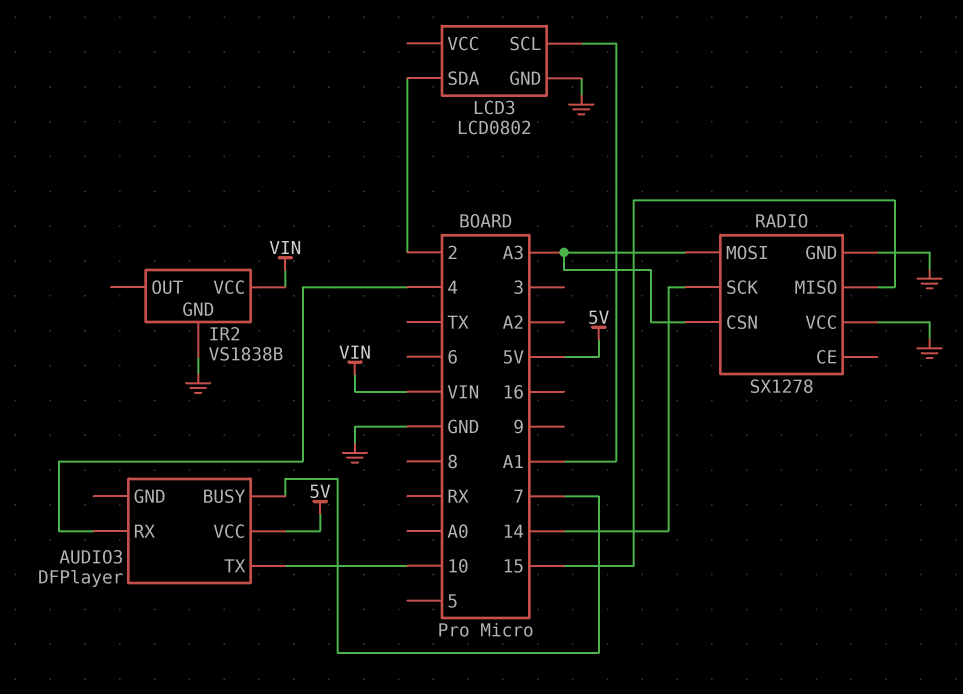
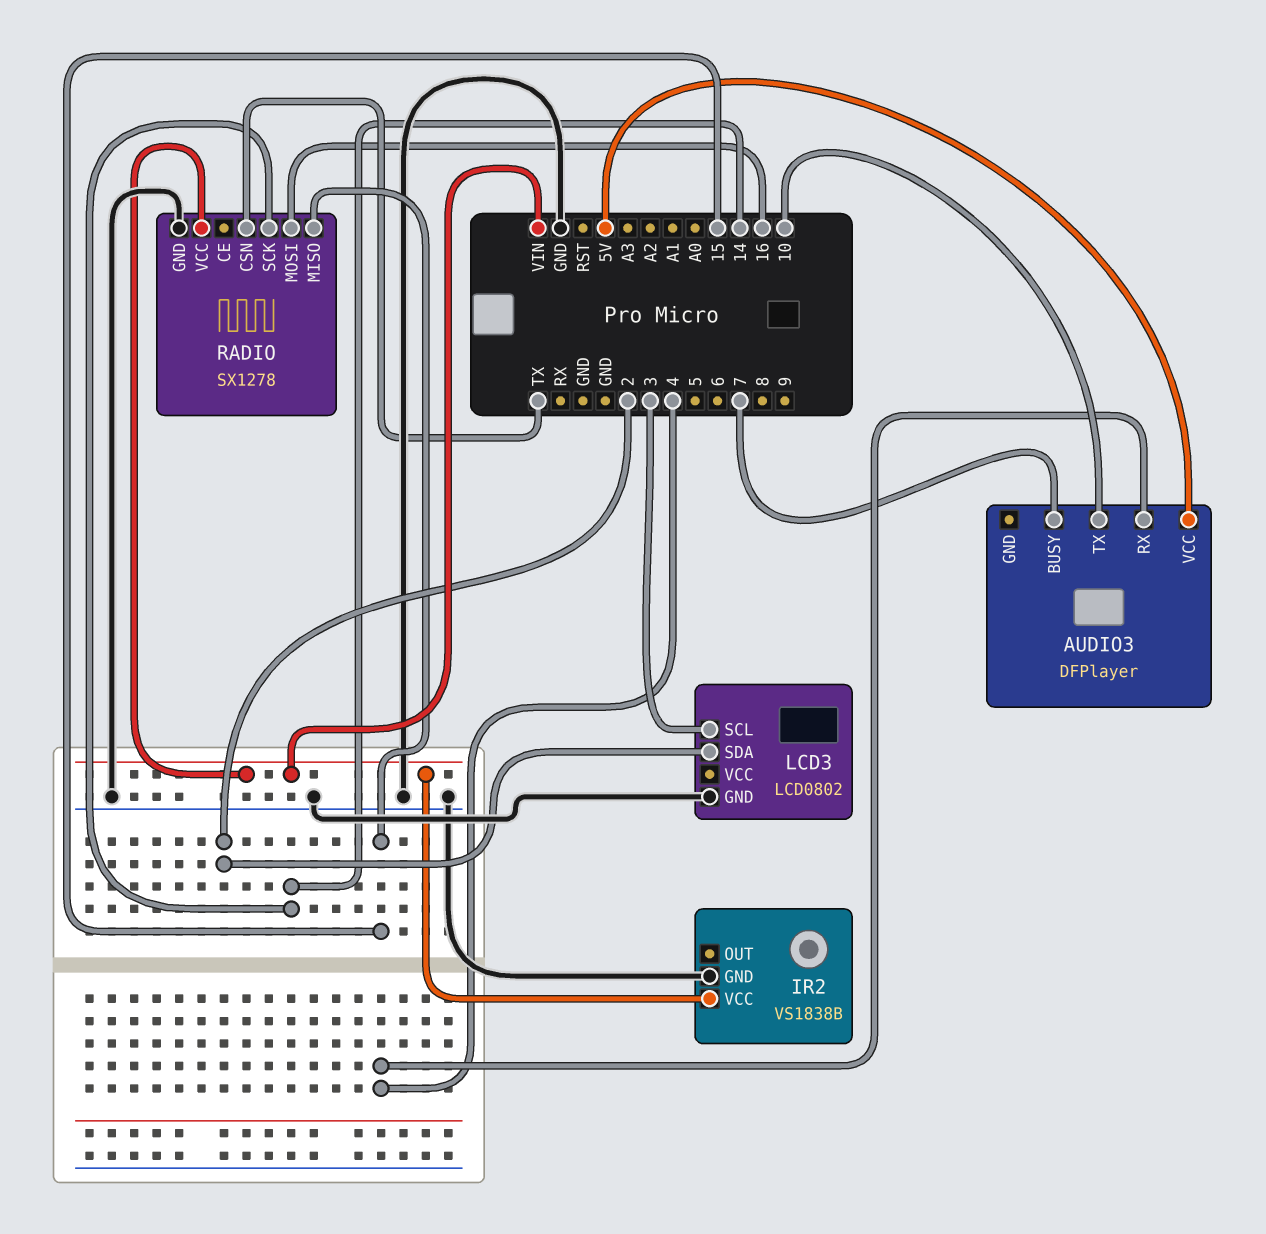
LCD3 pin SCL: A1 -> 3
RADIO pin CSN: A3 -> TX
RADIO pin MOSI: A3 -> 16
RADIO pin VCC: GND -> VIN

